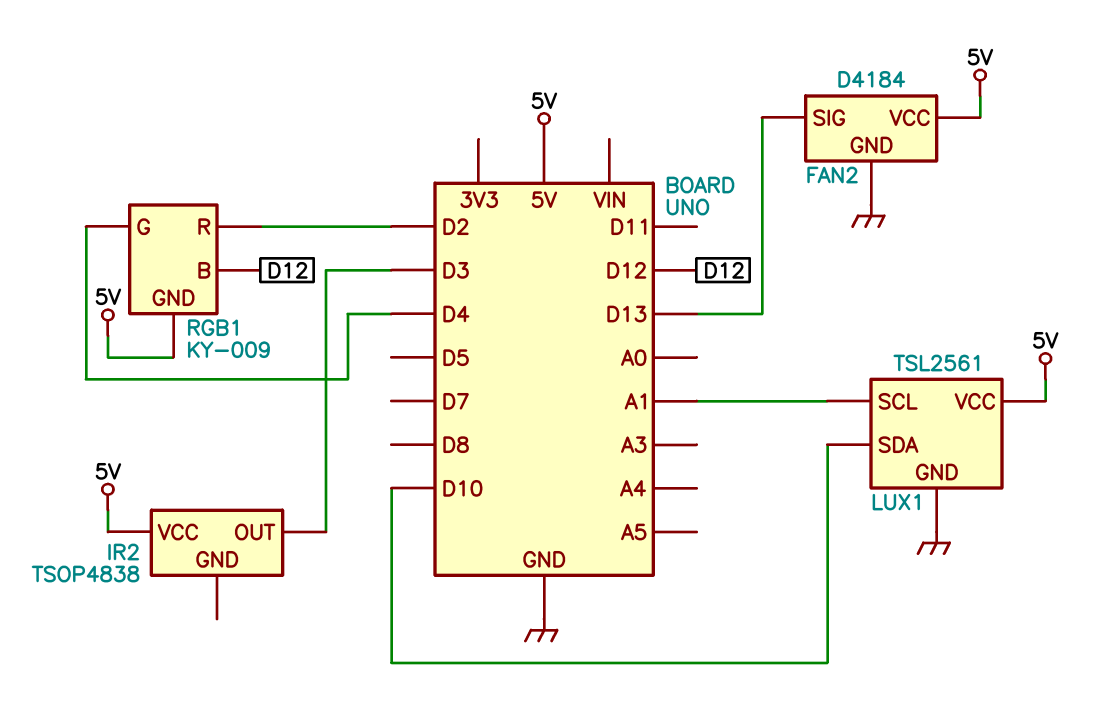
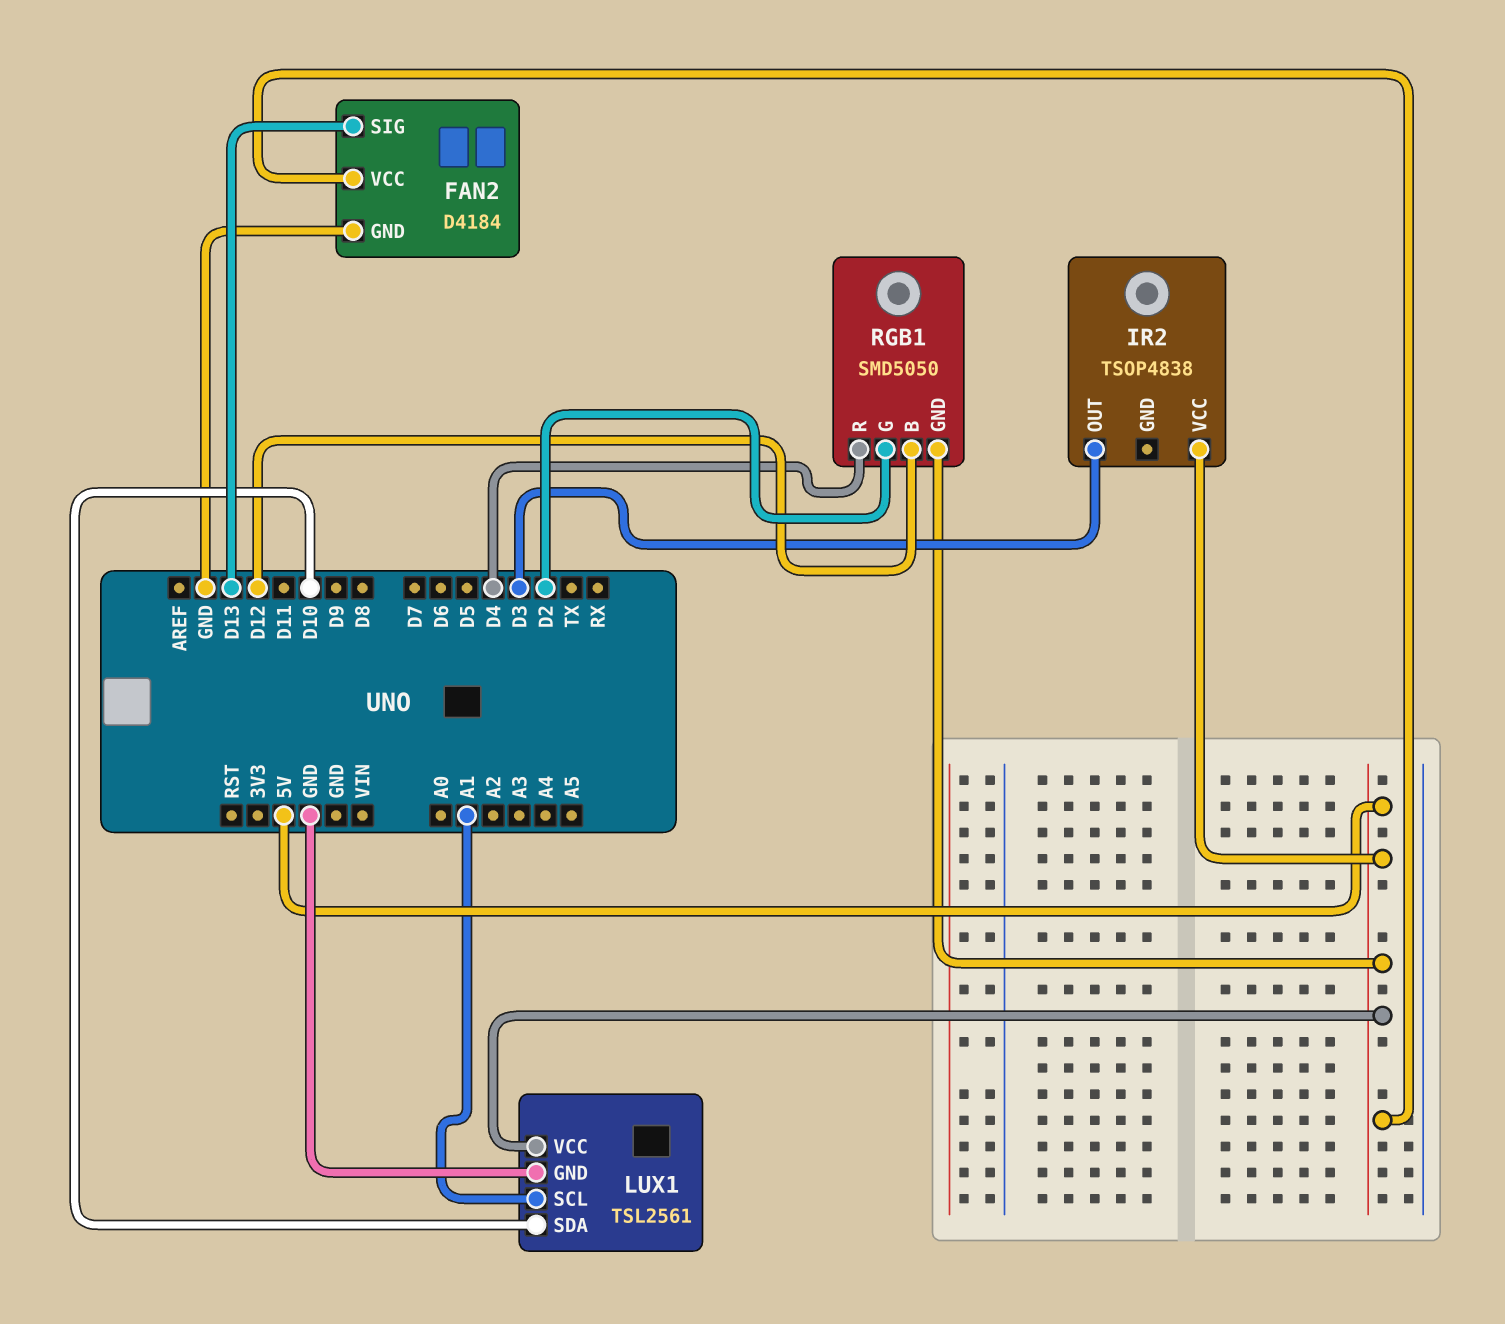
RGB1: KY-009 -> SMD5050
RGB1 pin G: D4 -> D2
RGB1 pin R: D2 -> D4

